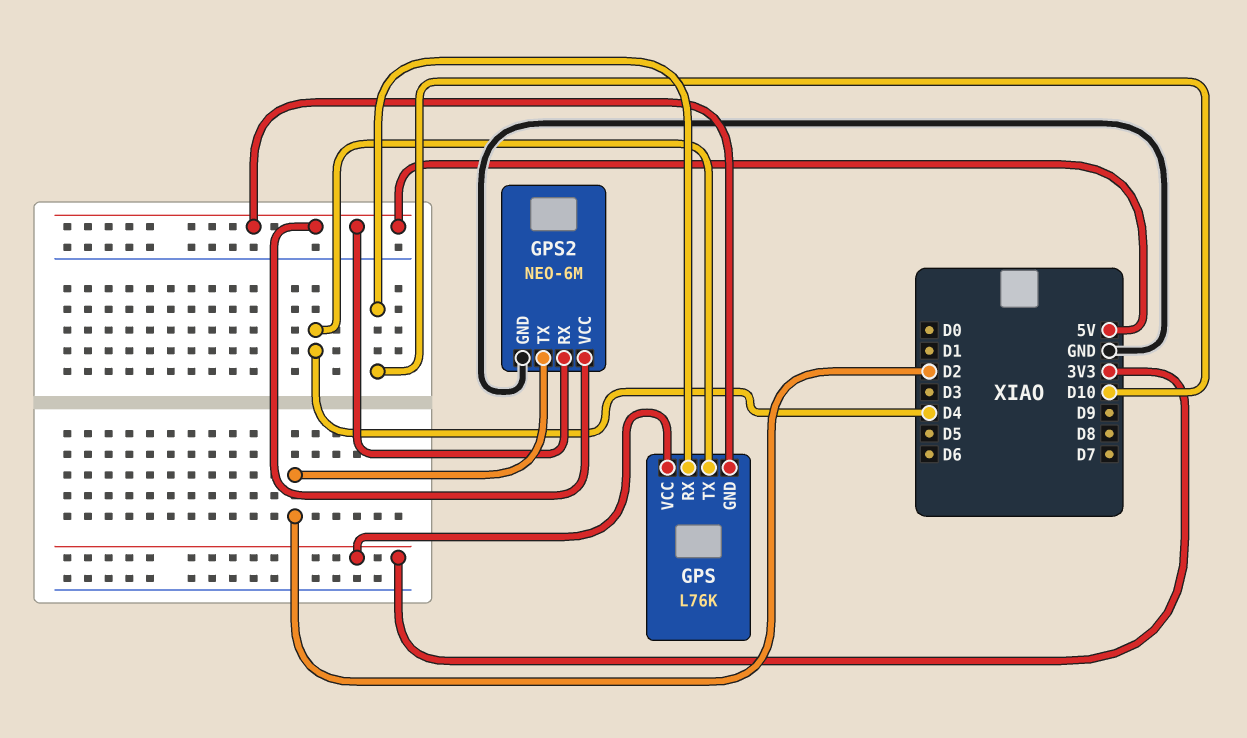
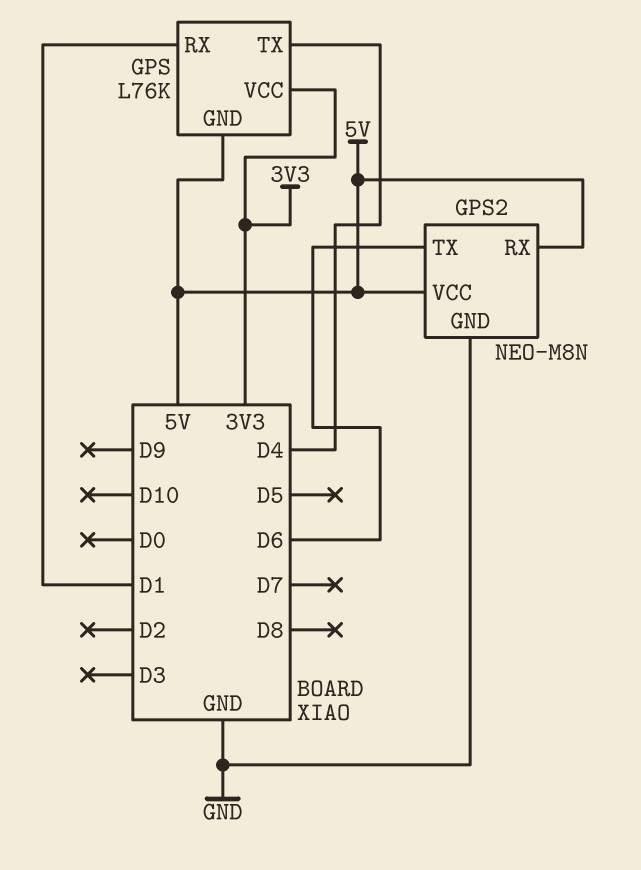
GPS pin RX: D10 -> D1
GPS2: NEO-6M -> NEO-M8N
GPS2 pin TX: D2 -> D6

